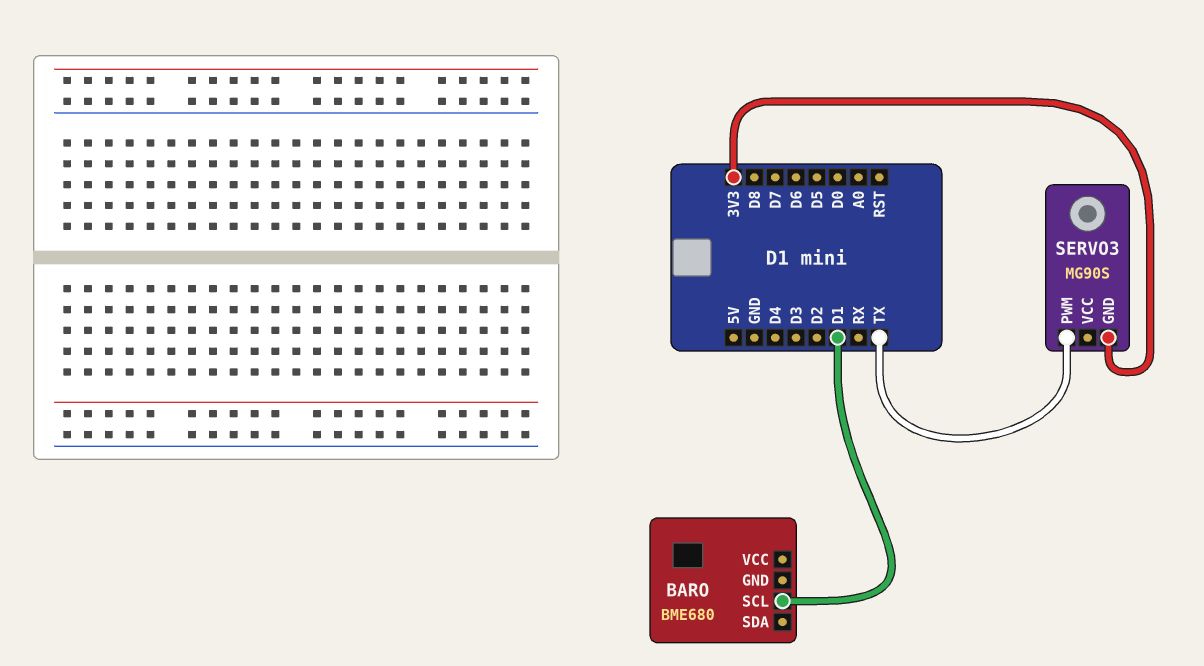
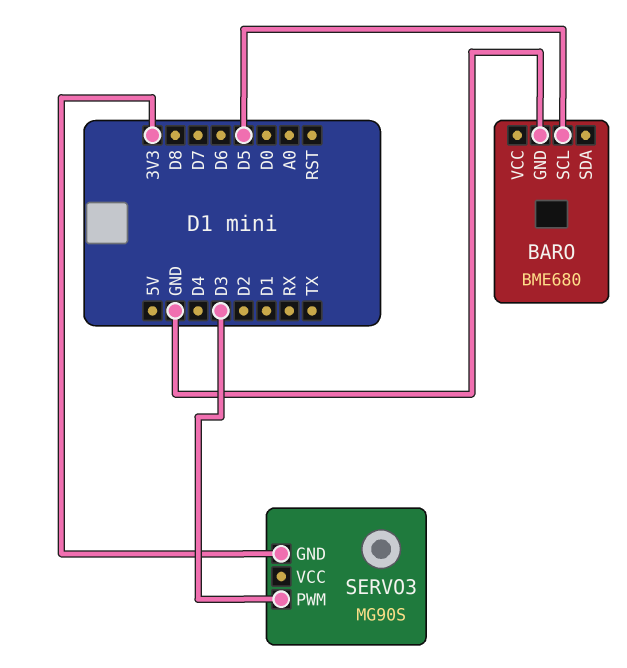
BARO pin GND: none -> GND
BARO pin SCL: D1 -> D5
SERVO3 pin PWM: TX -> D3

